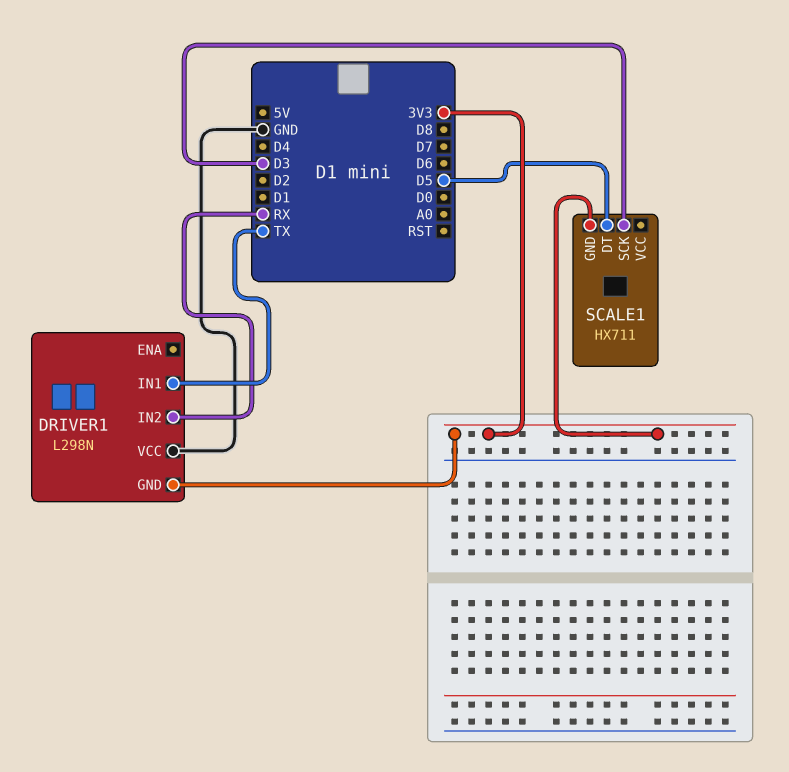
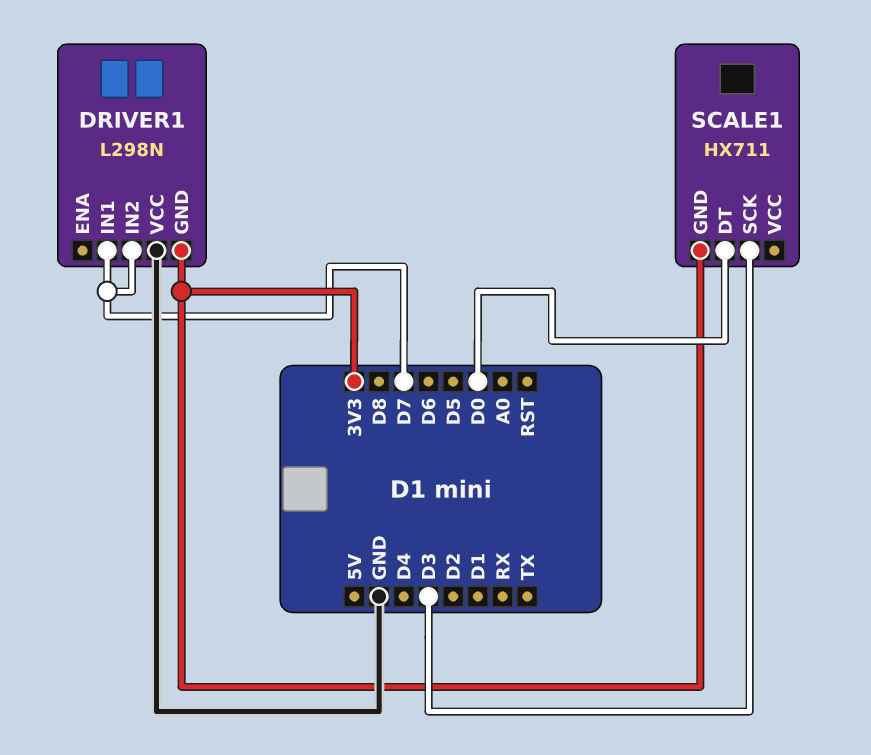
DRIVER1 pin IN1: TX -> D7
DRIVER1 pin IN2: RX -> D7
SCALE1 pin DT: D5 -> D0

